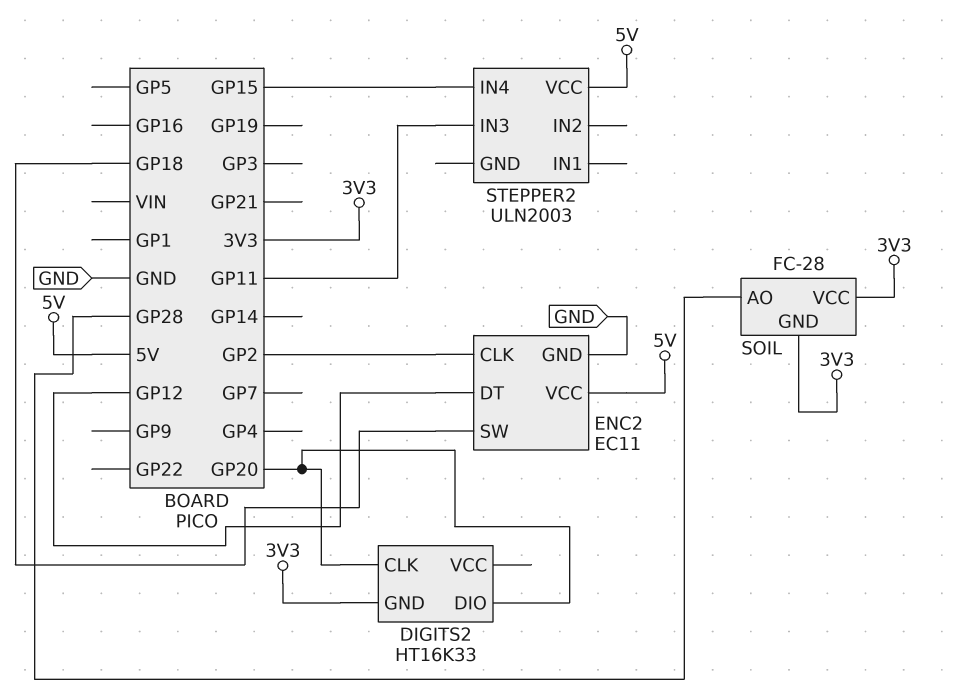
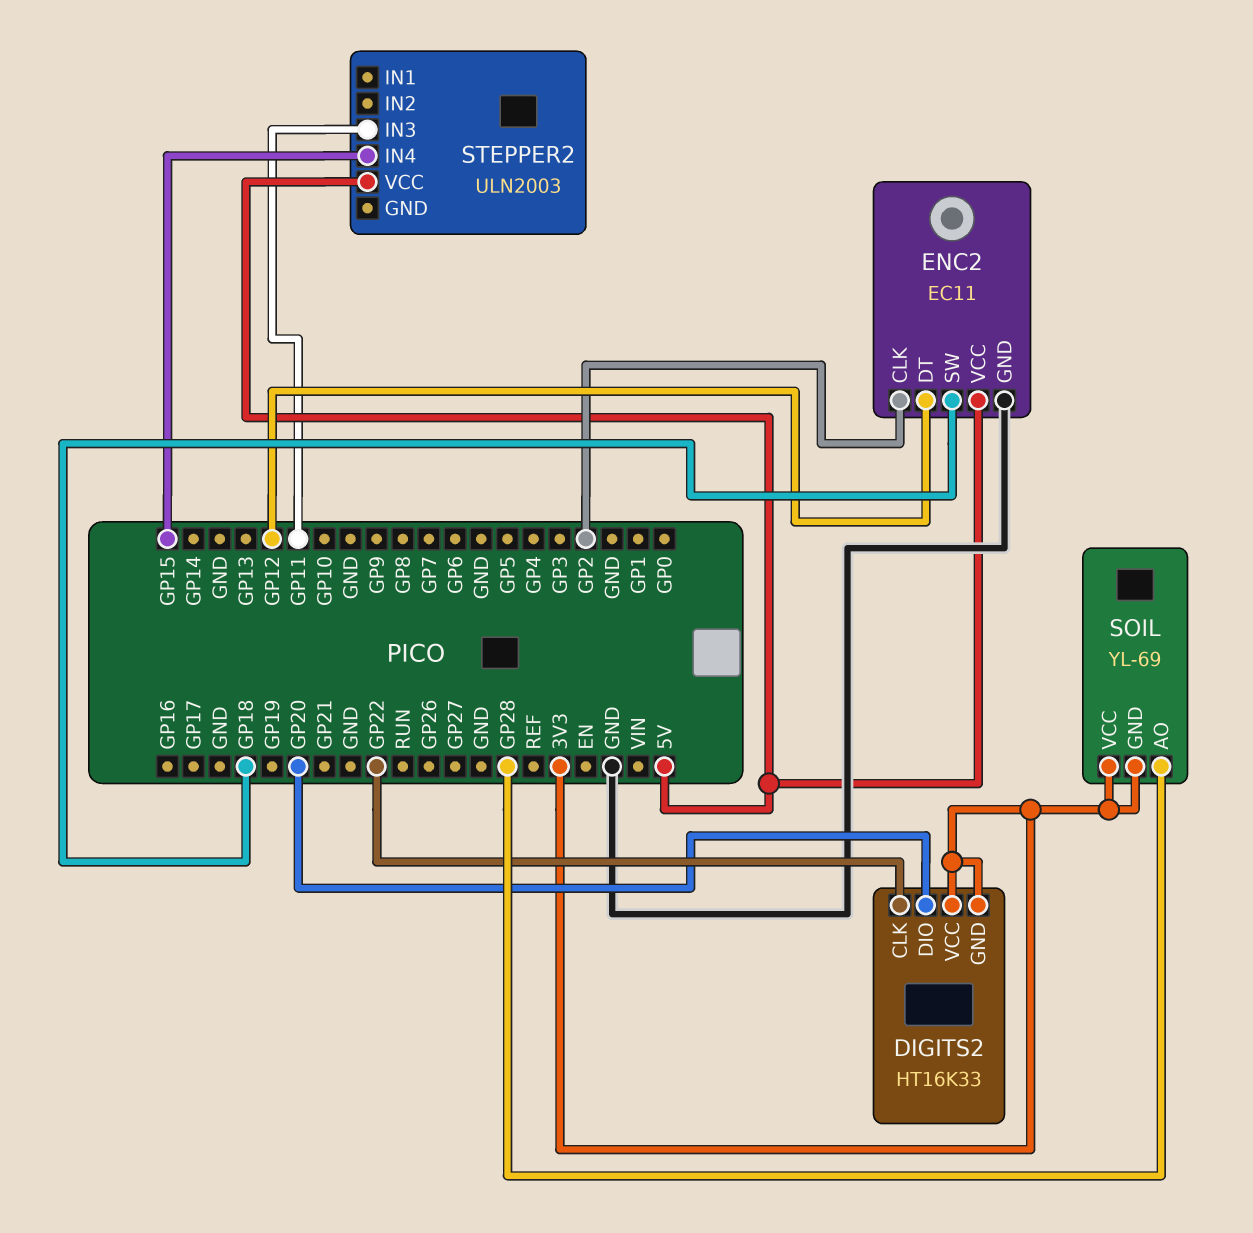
DIGITS2 pin CLK: GP20 -> GP22
DIGITS2 pin VCC: none -> 3V3
SOIL: FC-28 -> YL-69

